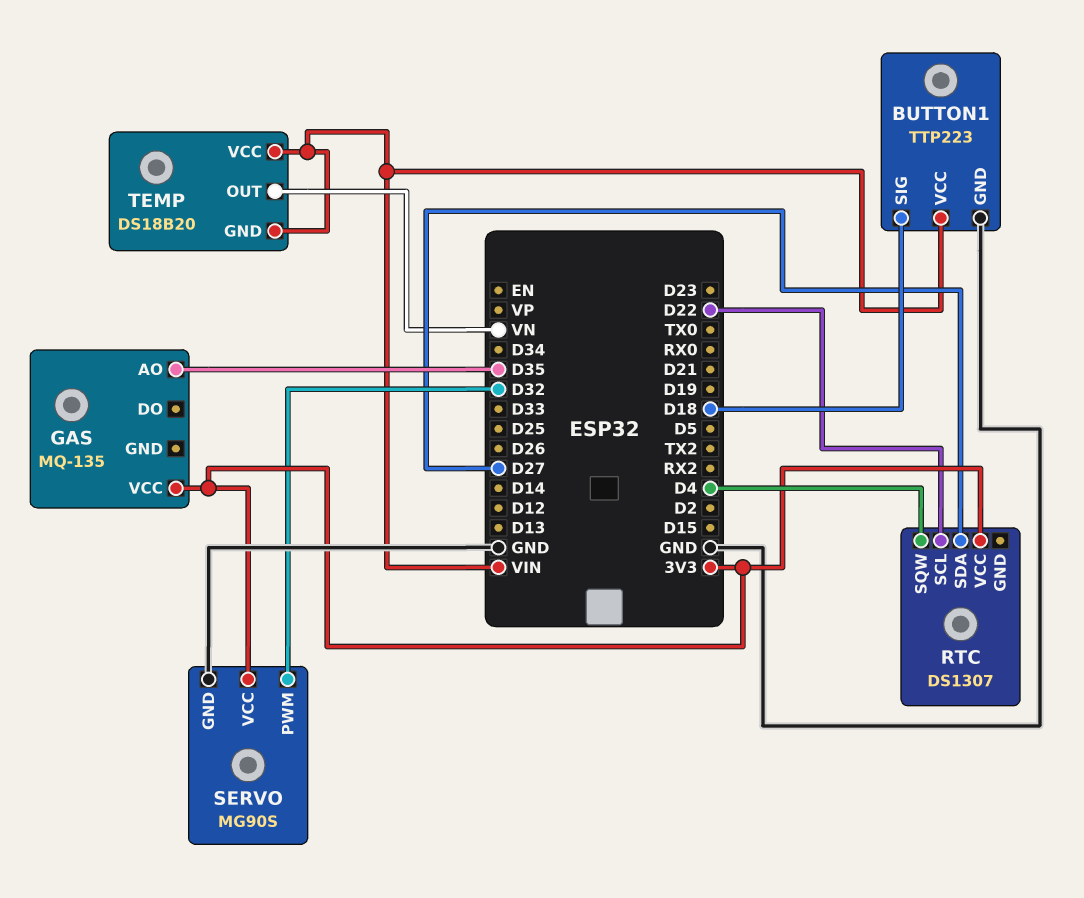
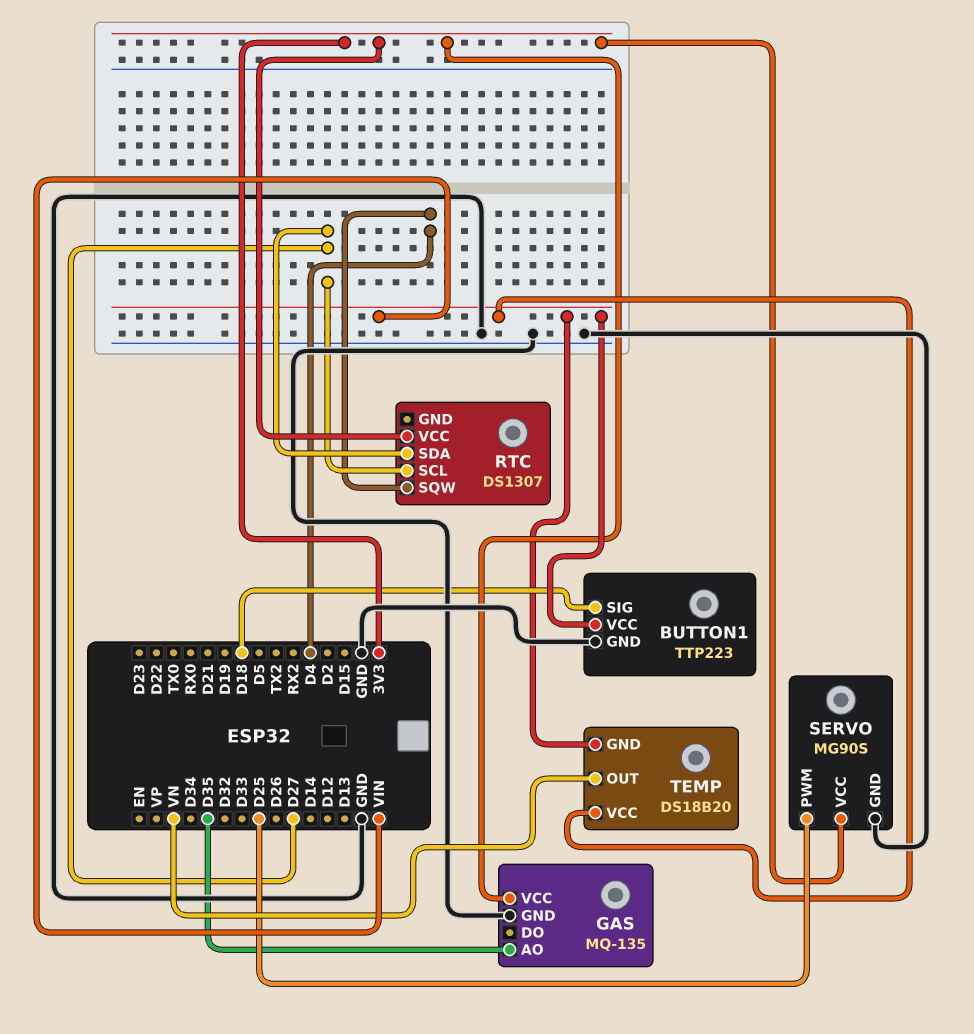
GAS pin GND: none -> GND
RTC pin SCL: D22 -> D27
SERVO pin PWM: D32 -> D25

